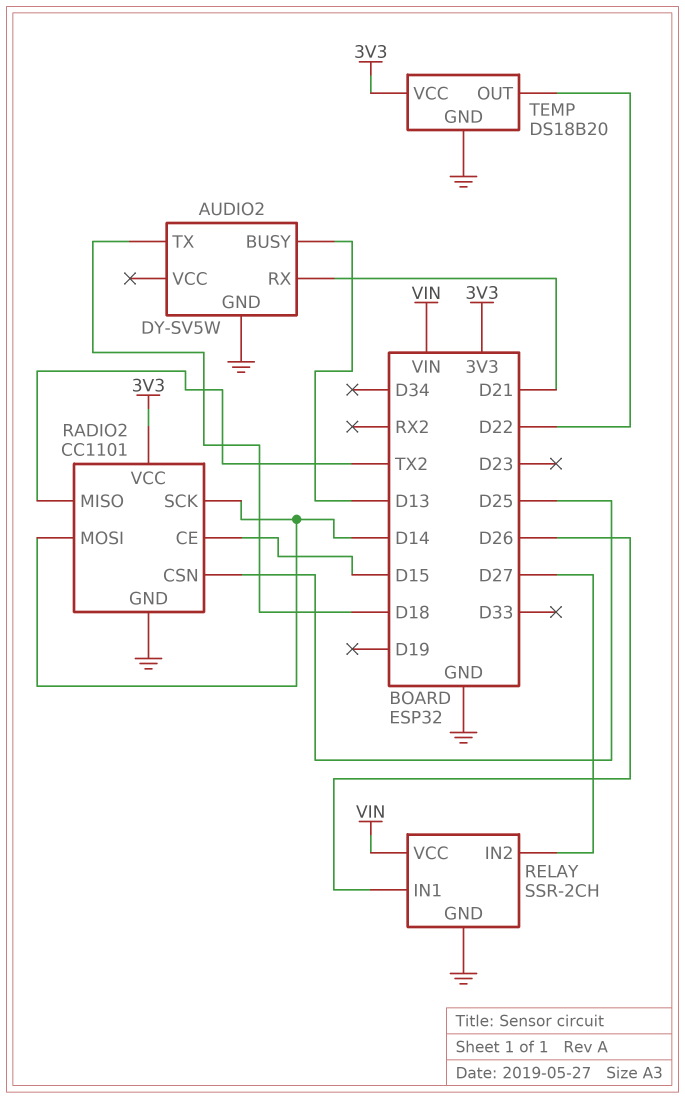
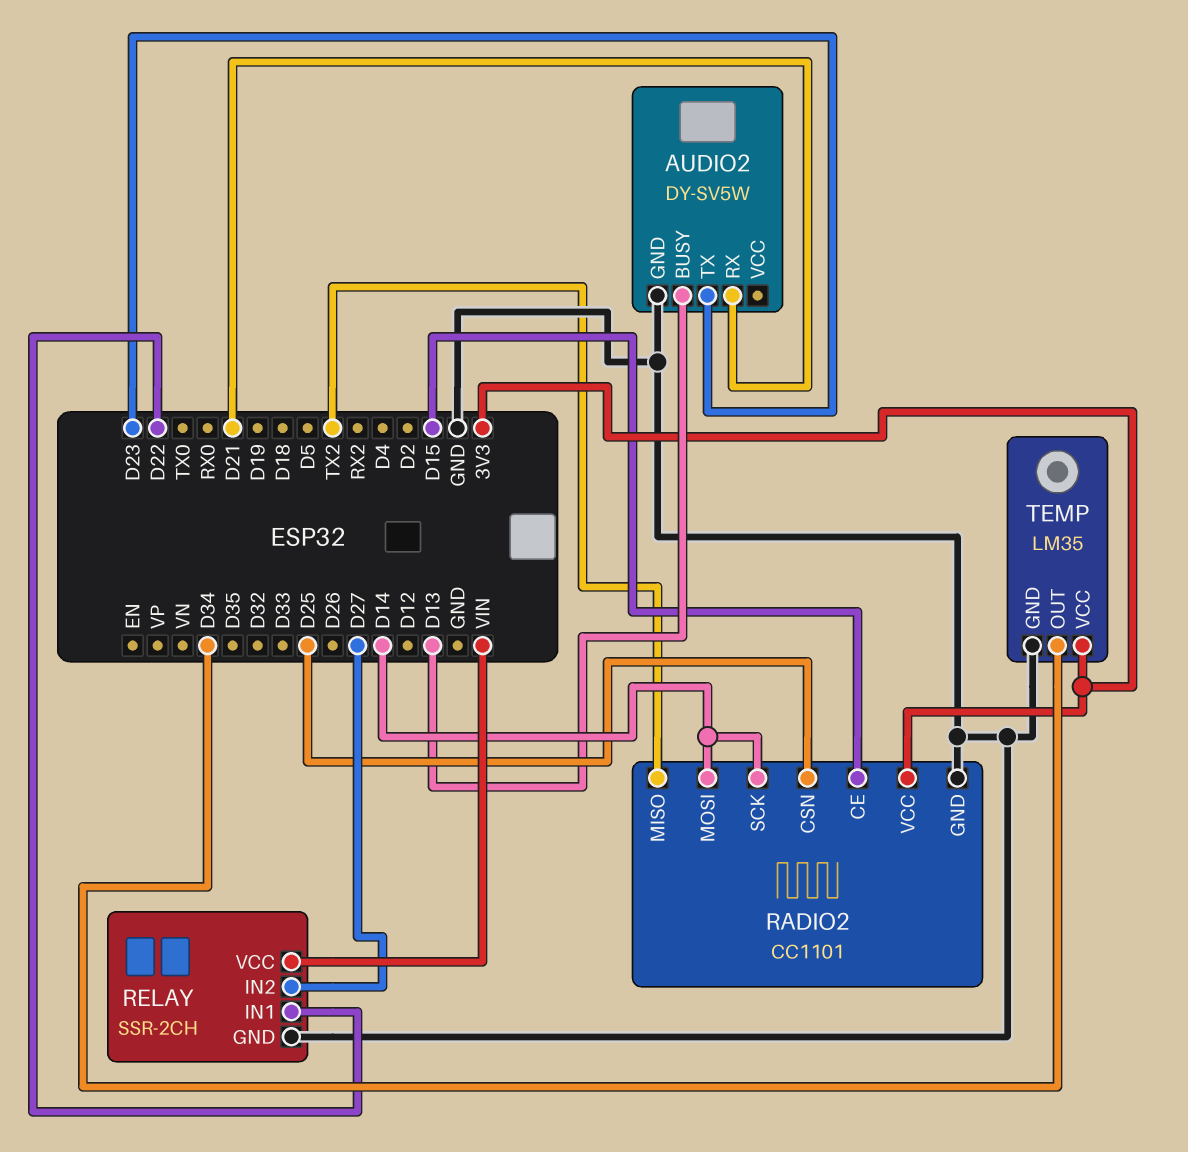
AUDIO2 pin TX: D18 -> D23
RELAY pin IN1: D26 -> D22
TEMP: DS18B20 -> LM35
TEMP pin OUT: D22 -> D34

